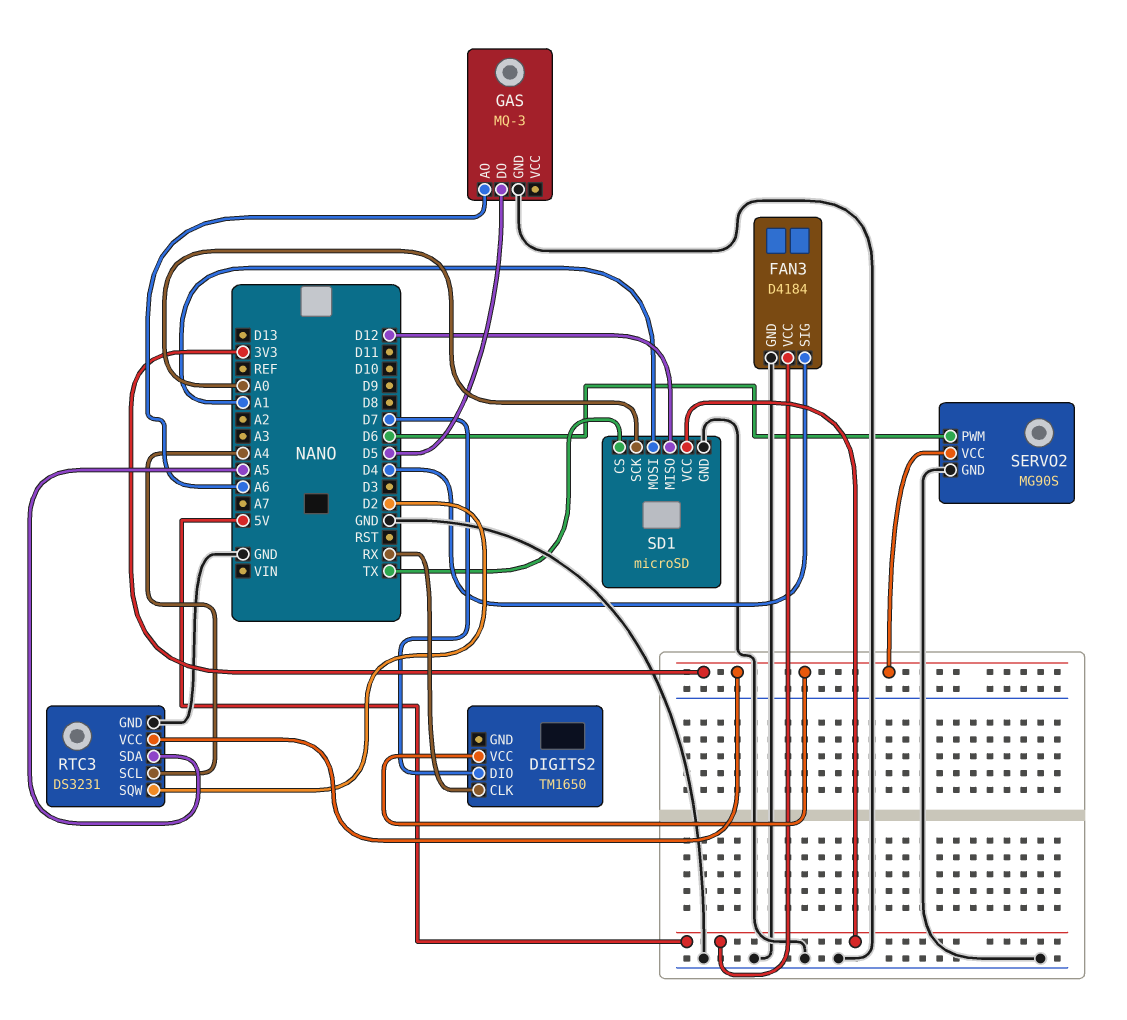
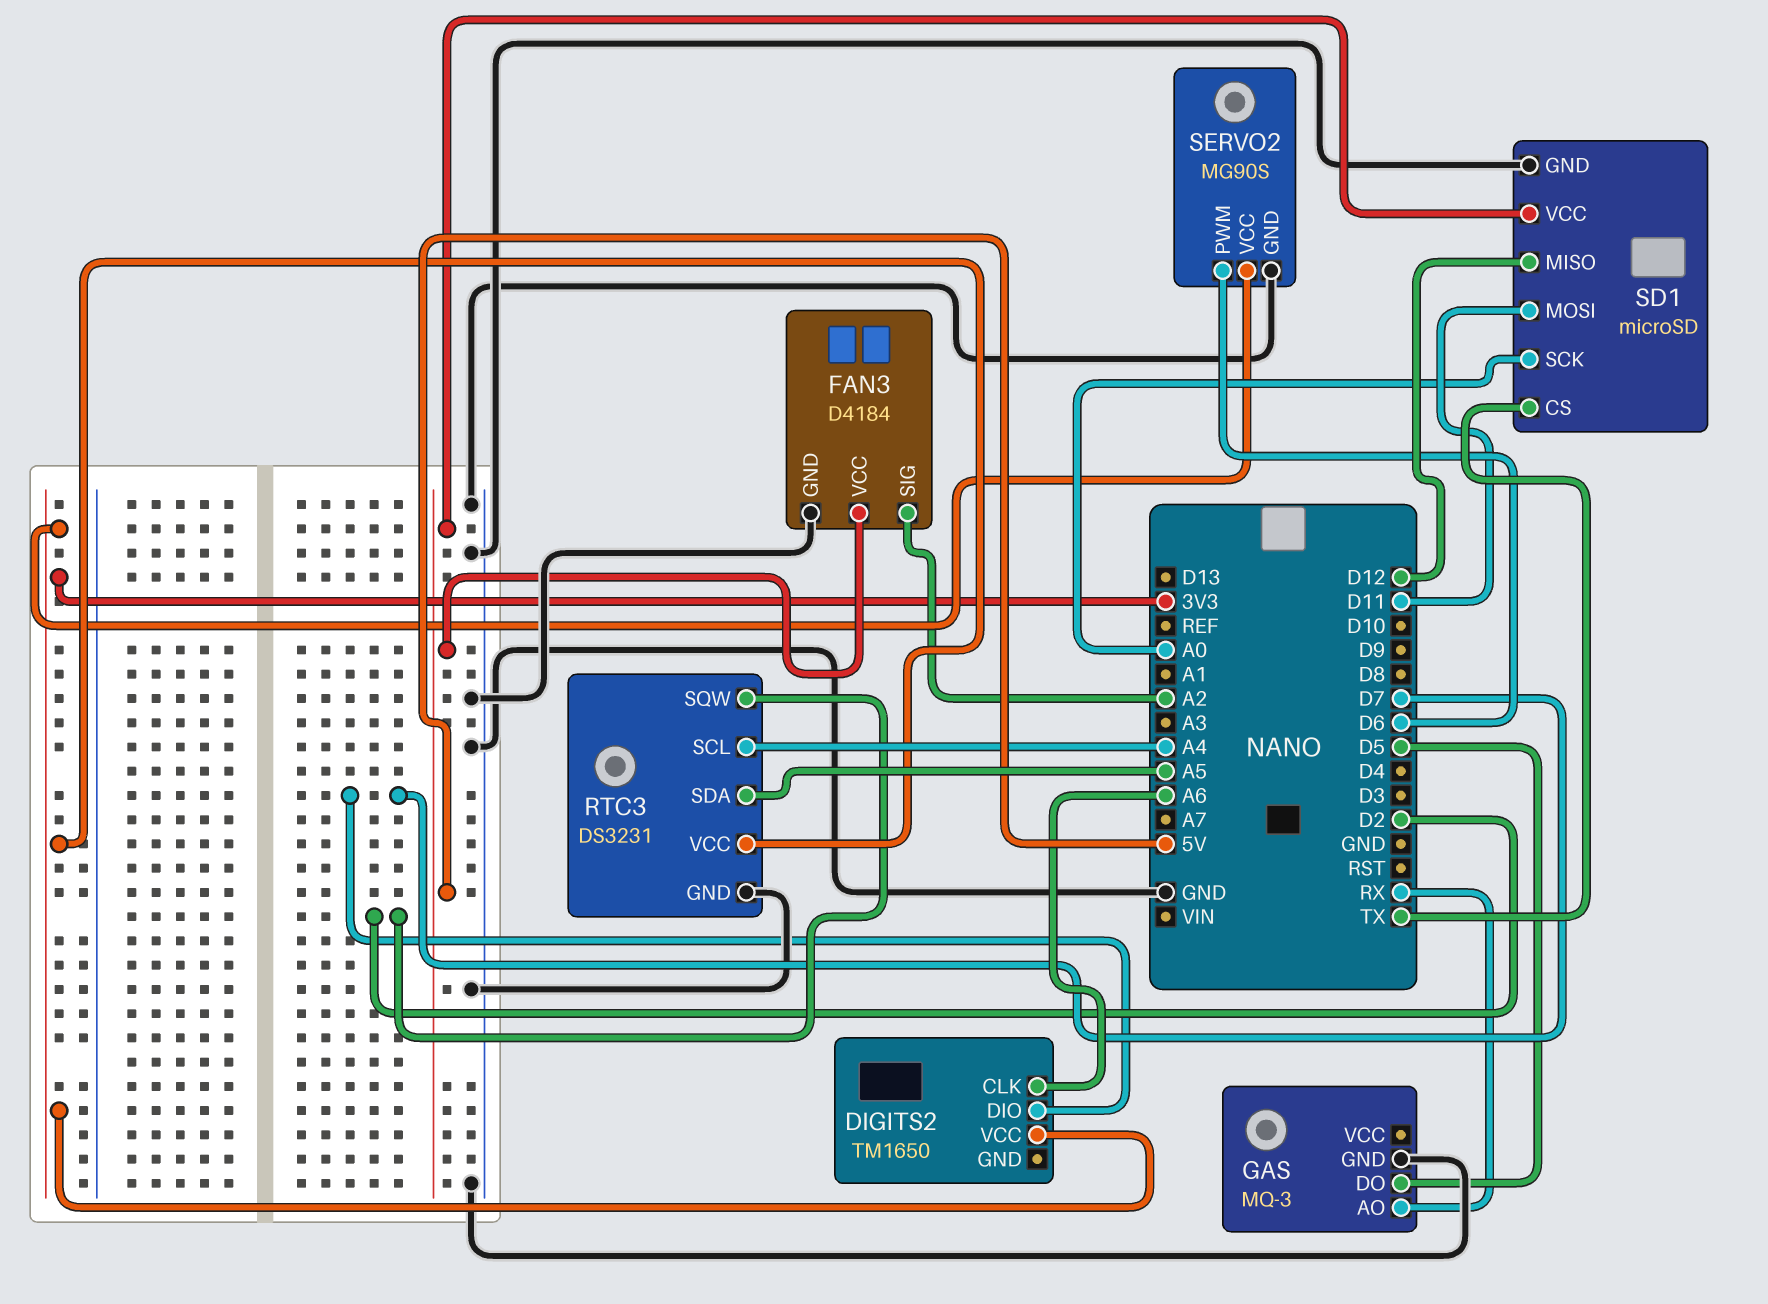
DIGITS2 pin CLK: RX -> A6
FAN3 pin SIG: D4 -> A2
GAS pin AO: A6 -> RX
SD1 pin MOSI: A1 -> D11

